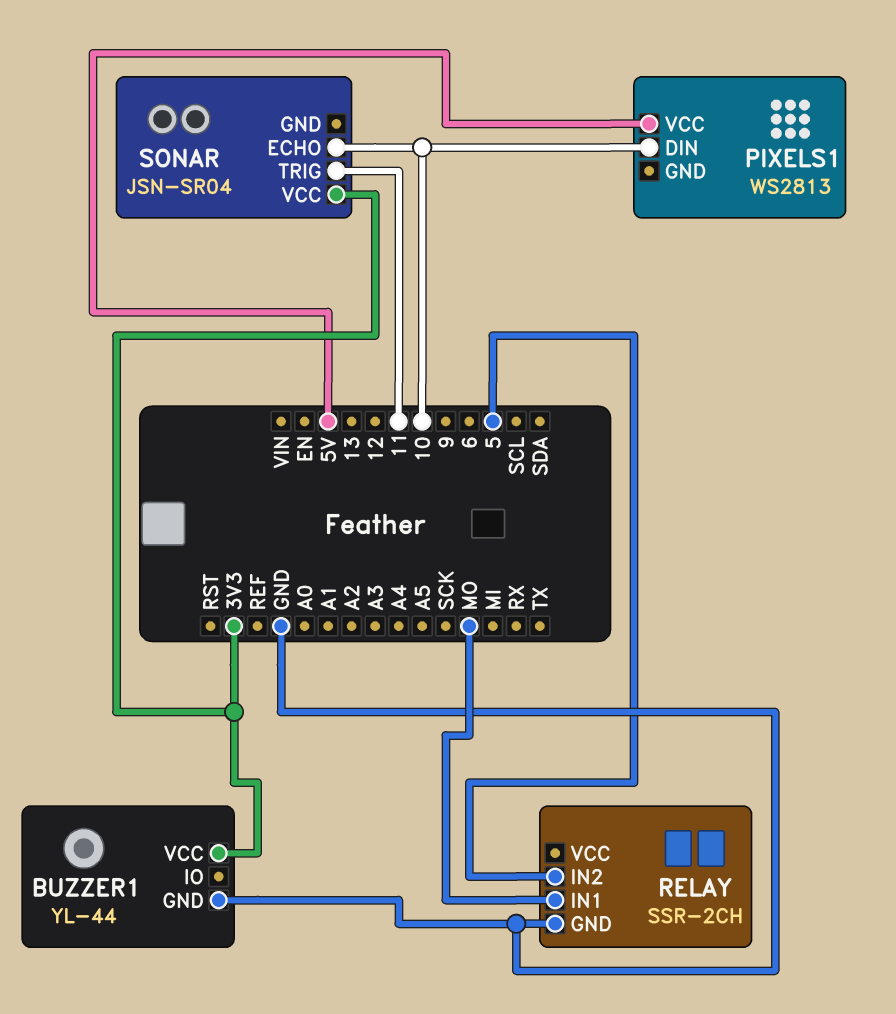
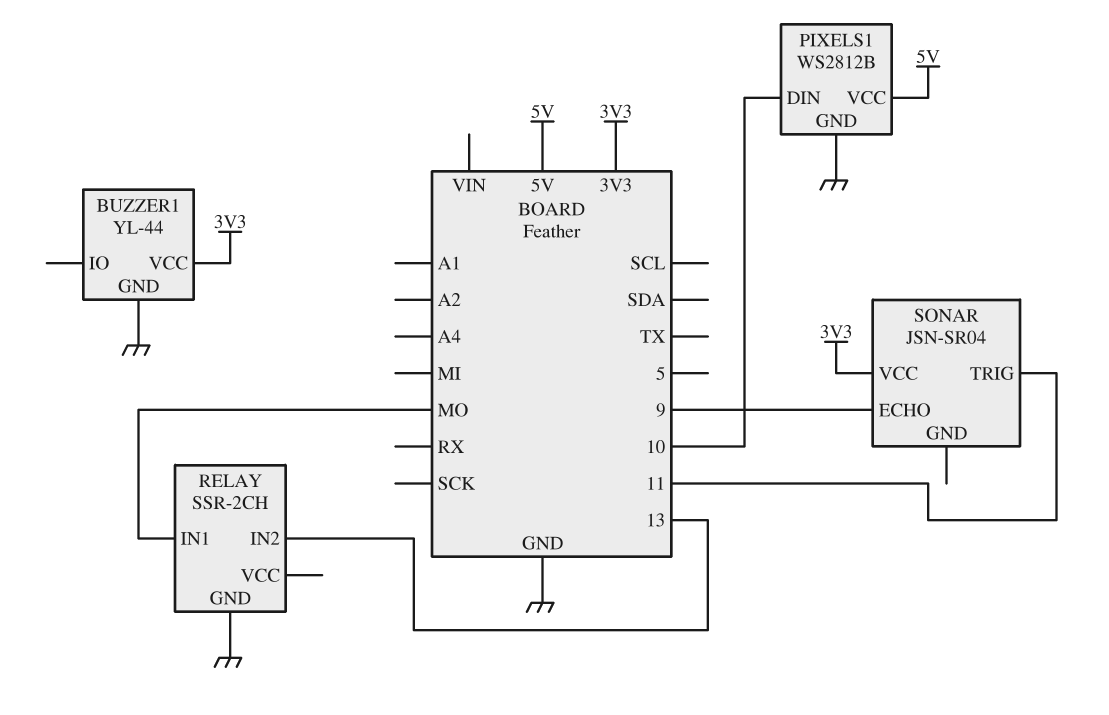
PIXELS1: WS2813 -> WS2812B
PIXELS1 pin GND: none -> GND
RELAY pin IN2: 5 -> 13
SONAR pin ECHO: 10 -> 9

